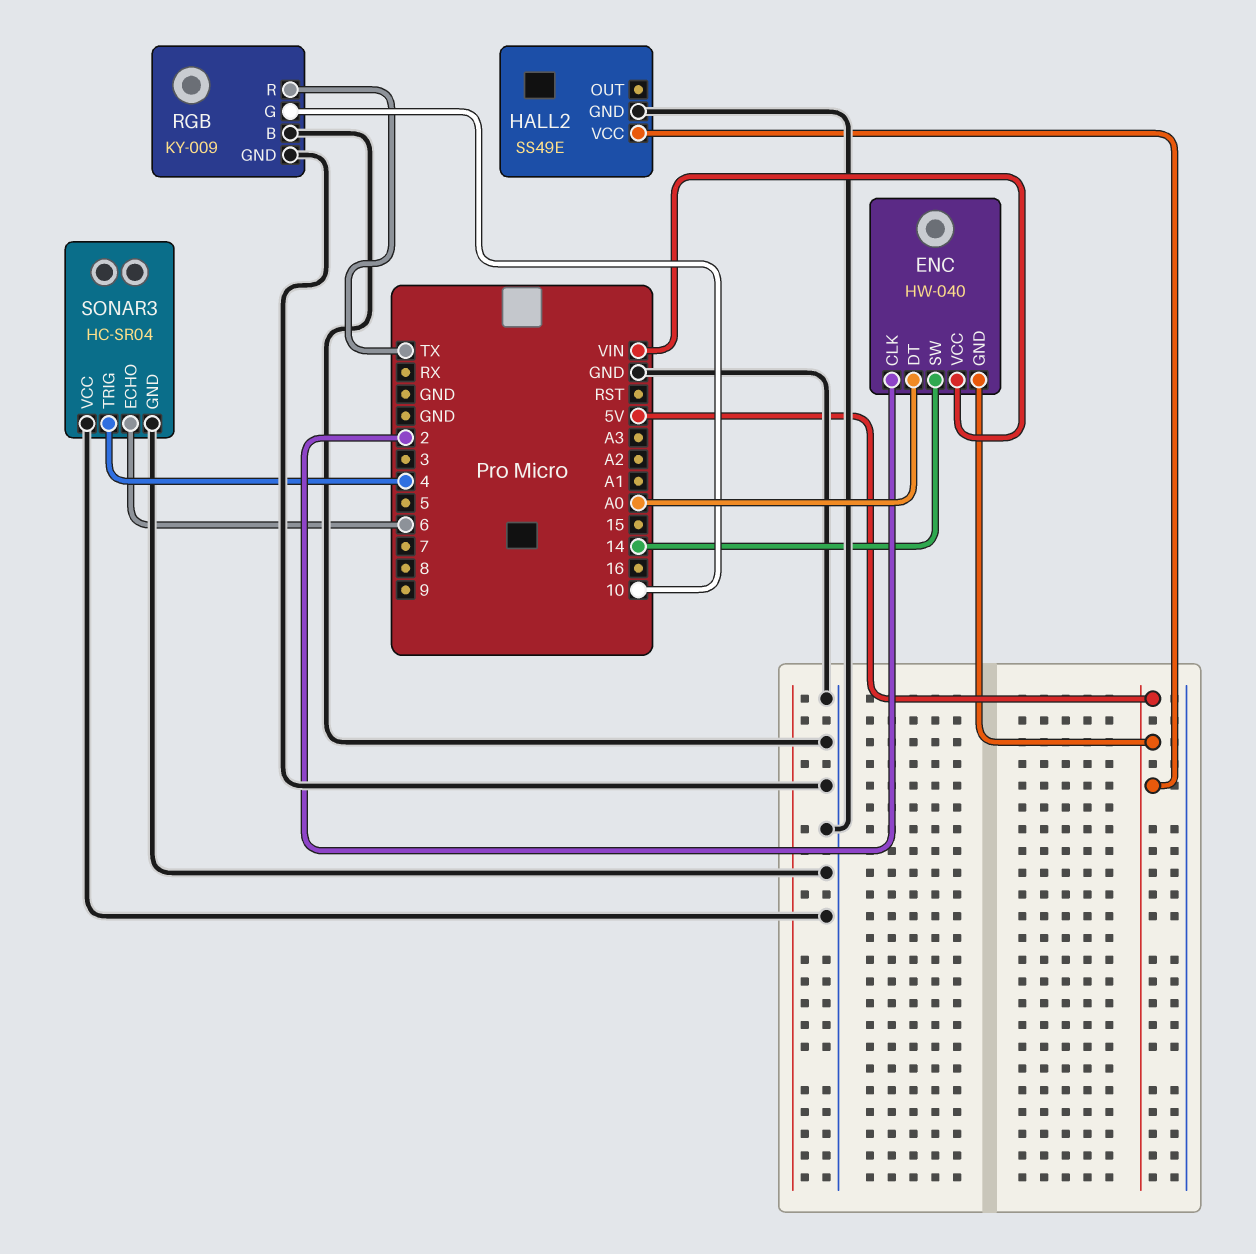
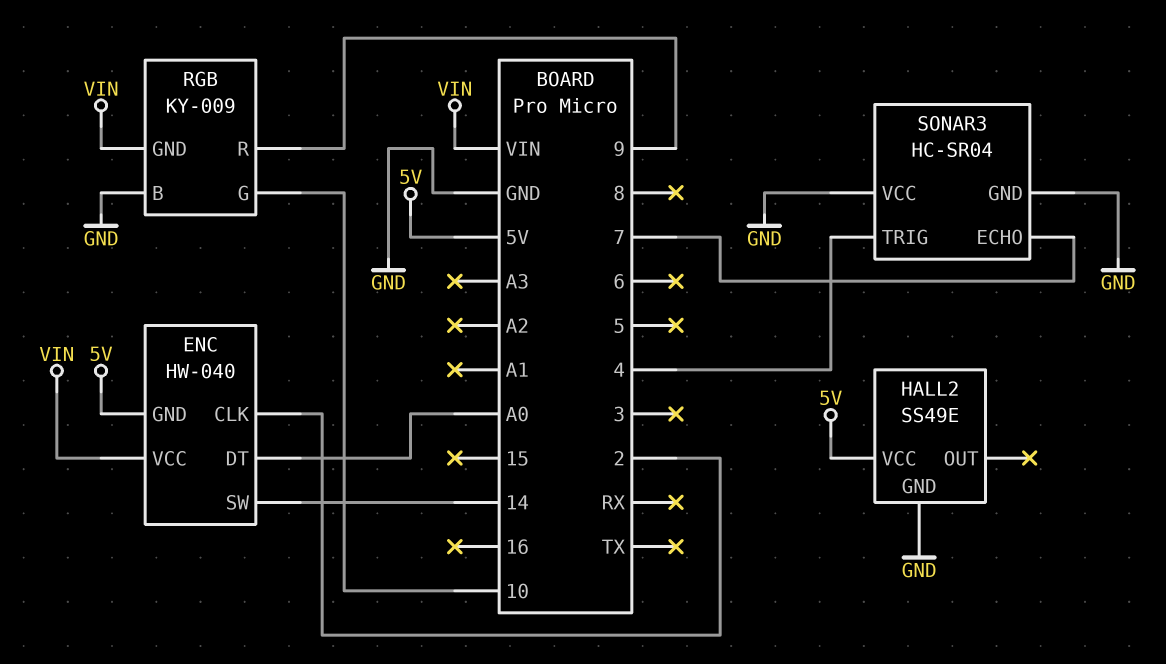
RGB pin GND: GND -> VIN
RGB pin R: TX -> 9
SONAR3 pin ECHO: 6 -> 7

